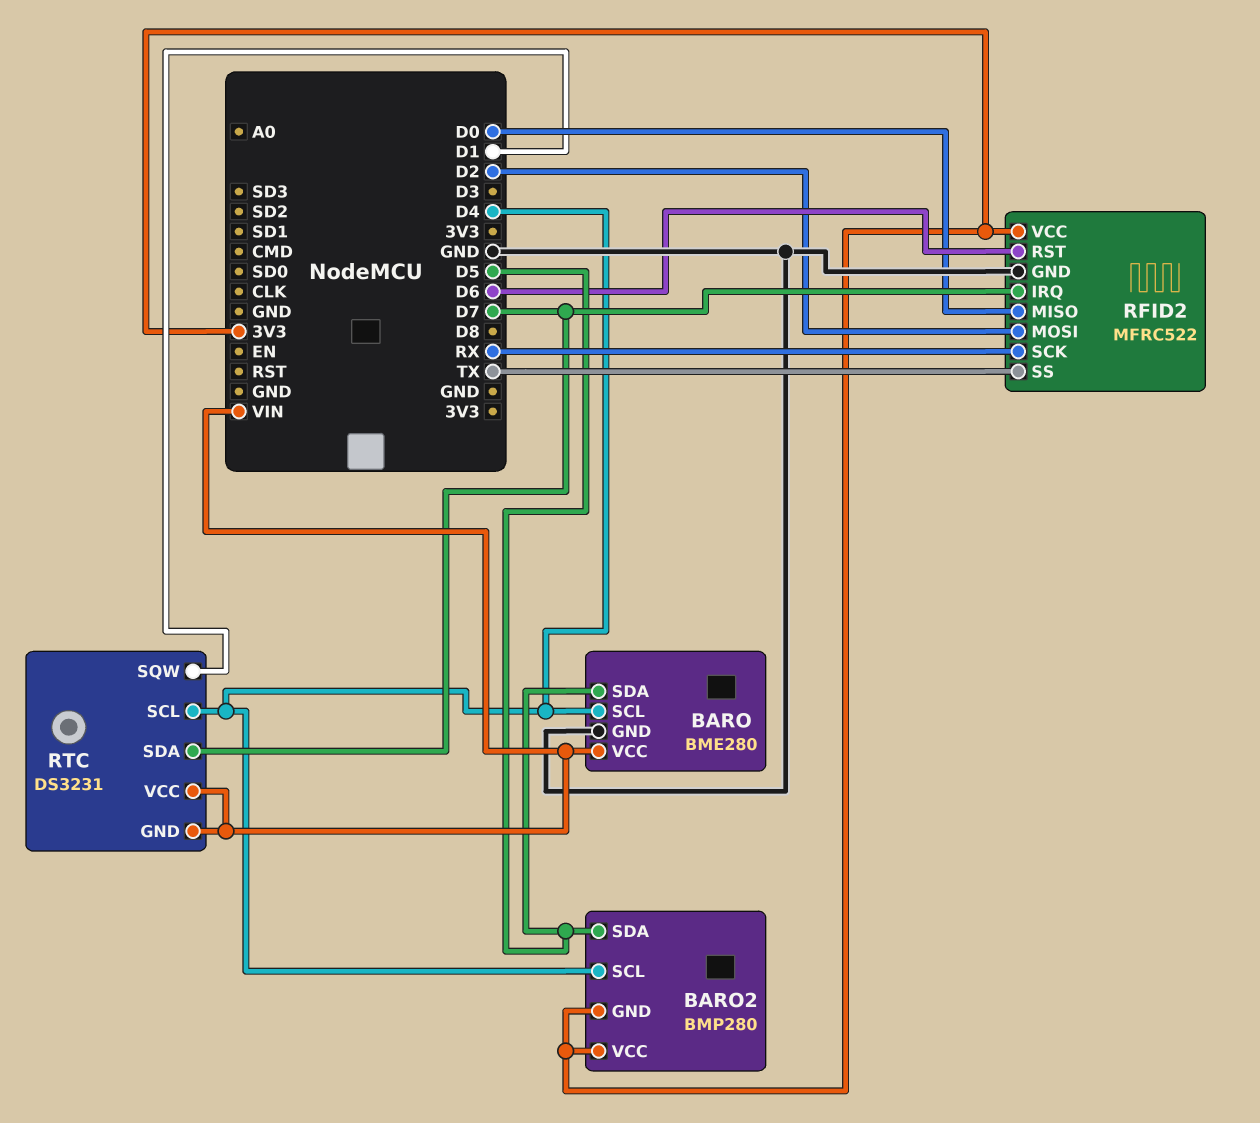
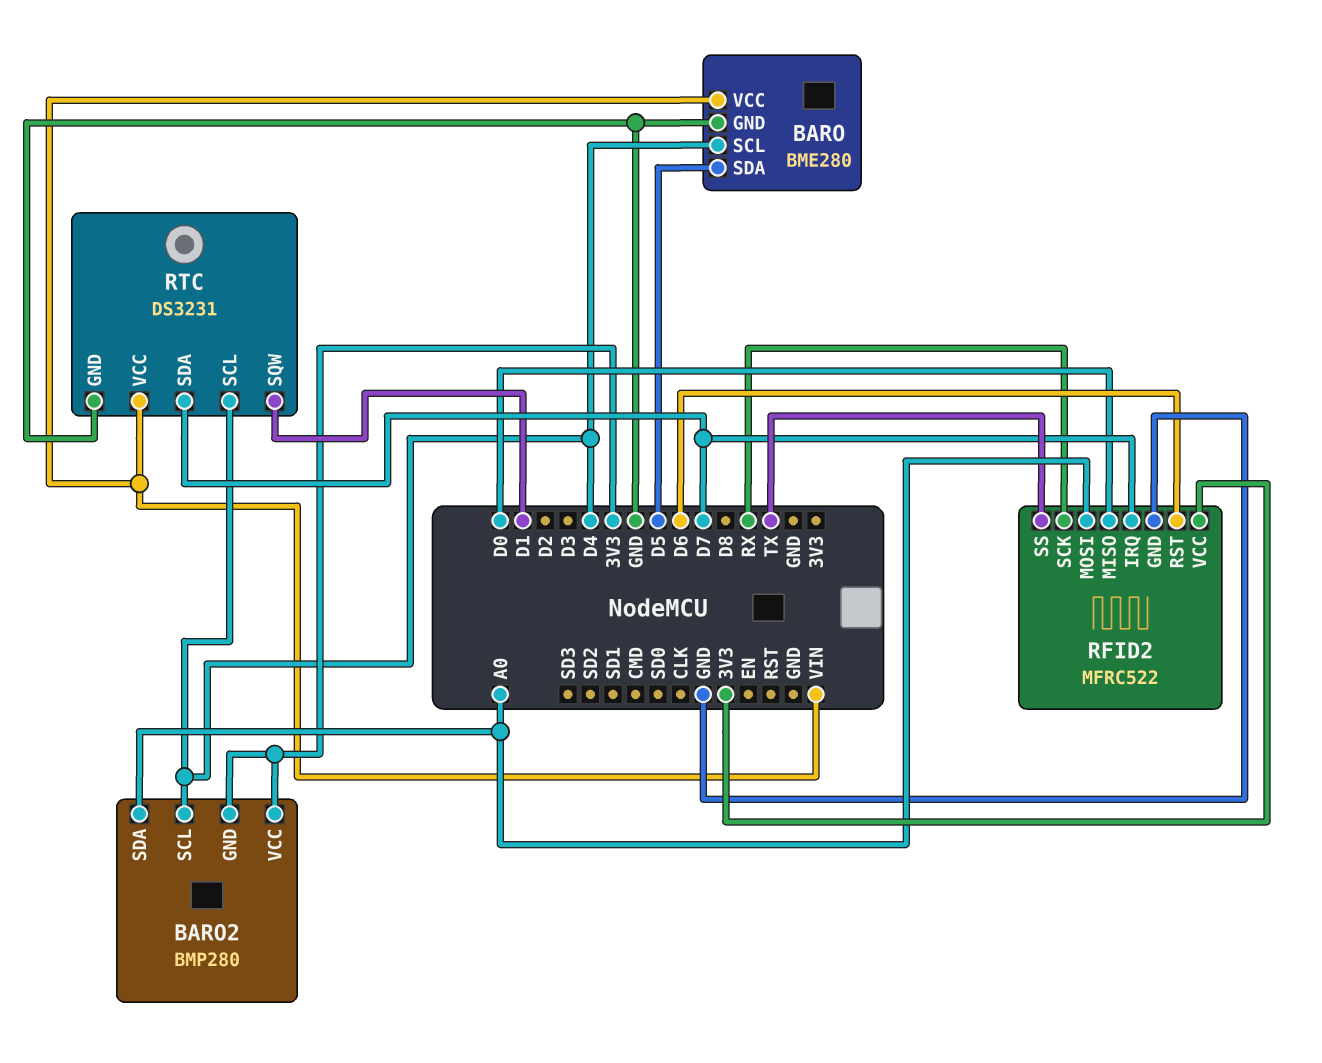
BARO2 pin SDA: D5 -> A0
RFID2 pin MOSI: D2 -> A0
RTC pin GND: VIN -> GND

